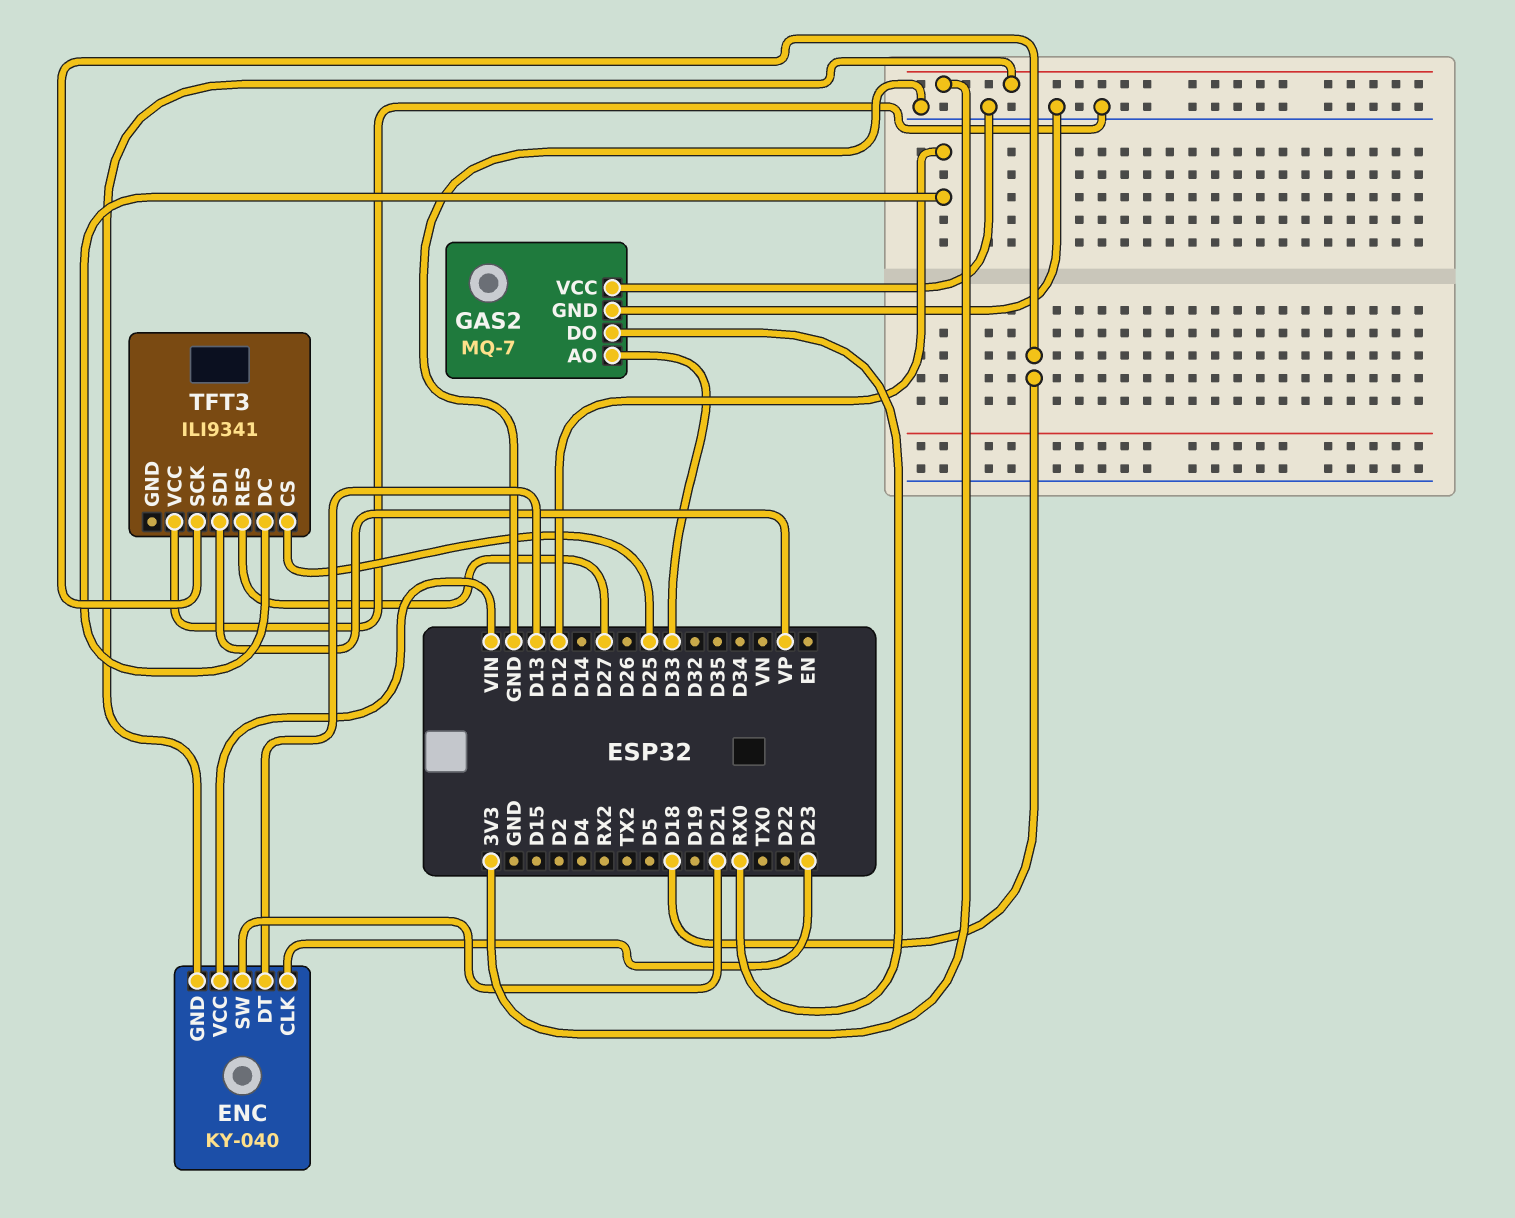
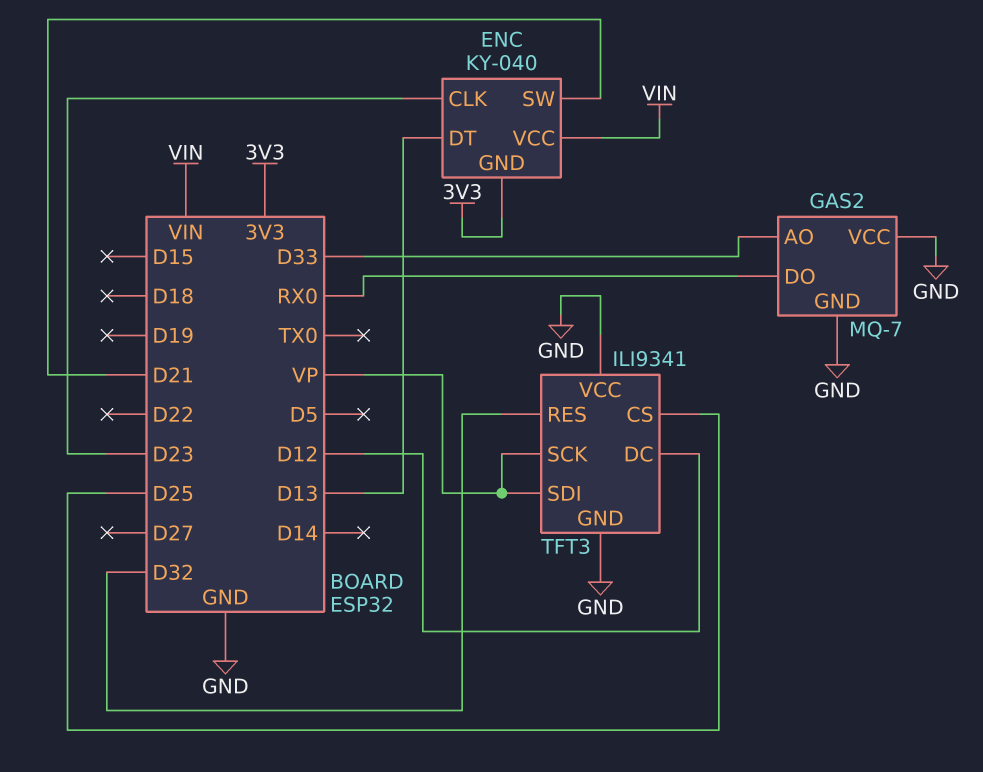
TFT3 pin GND: none -> GND
TFT3 pin RES: D27 -> D32
TFT3 pin SCK: D18 -> VP

